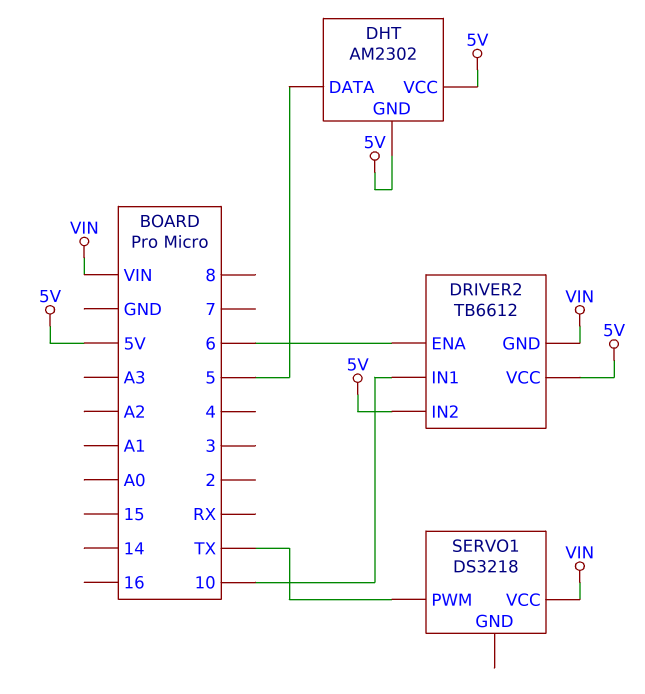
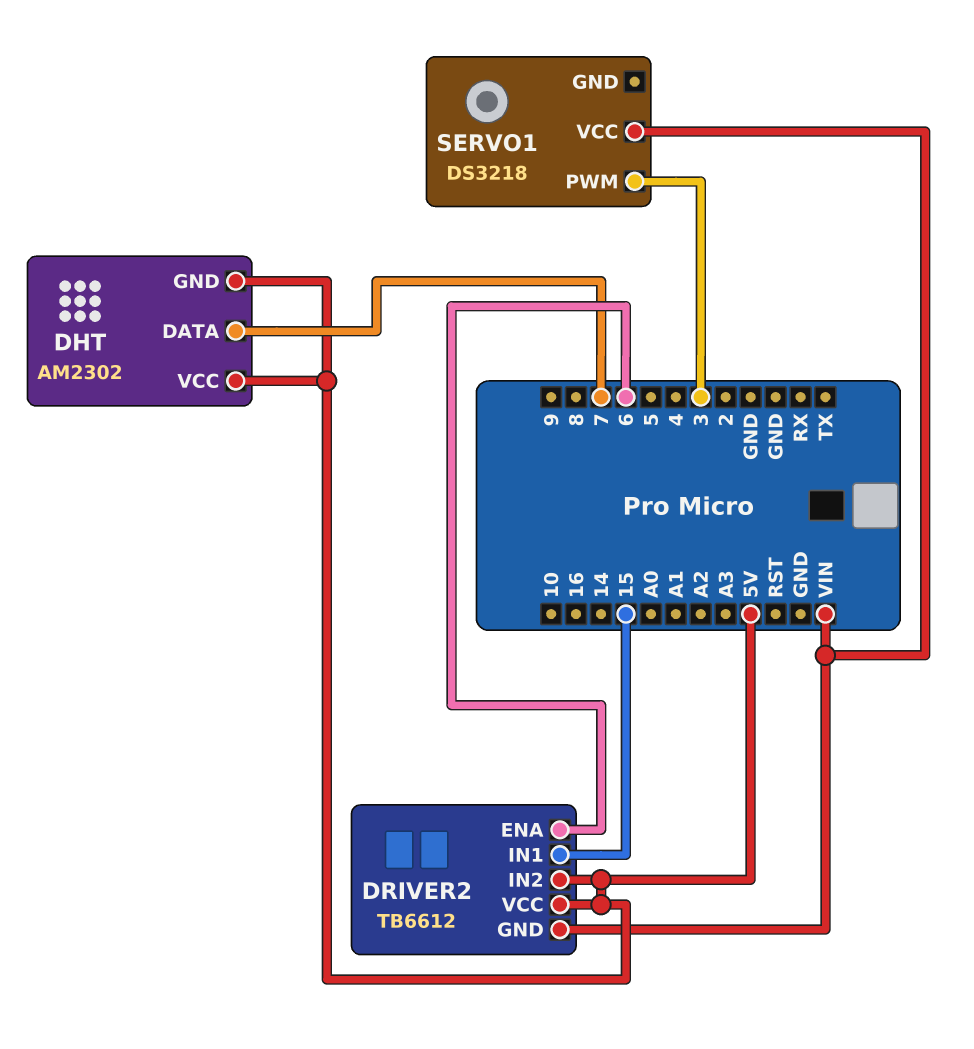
DHT pin DATA: 5 -> 7
DRIVER2 pin IN1: 10 -> 15
SERVO1 pin PWM: TX -> 3

